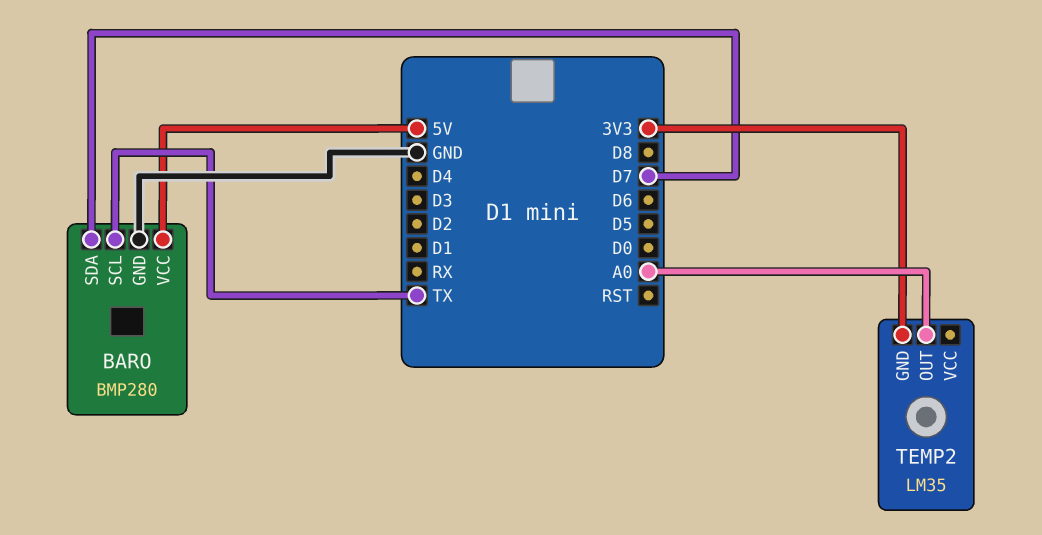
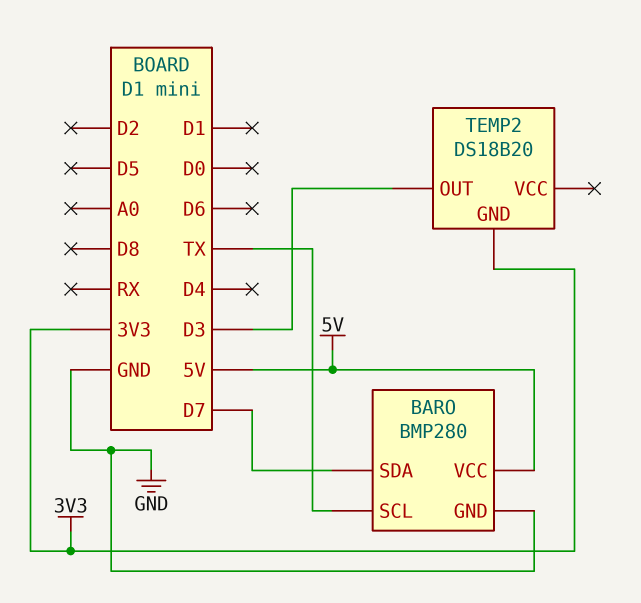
TEMP2: LM35 -> DS18B20
TEMP2 pin OUT: A0 -> D3

